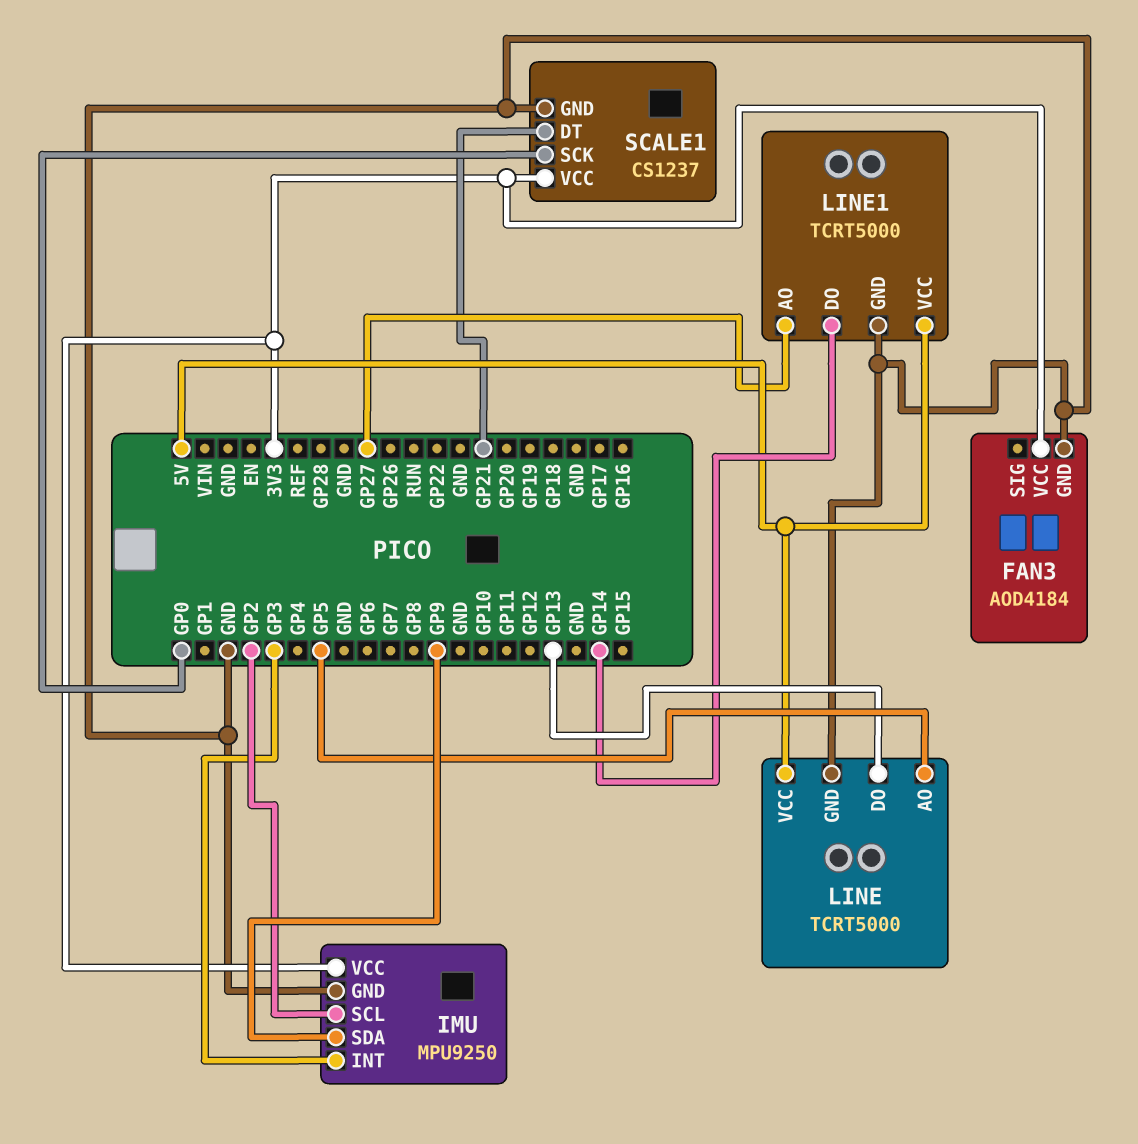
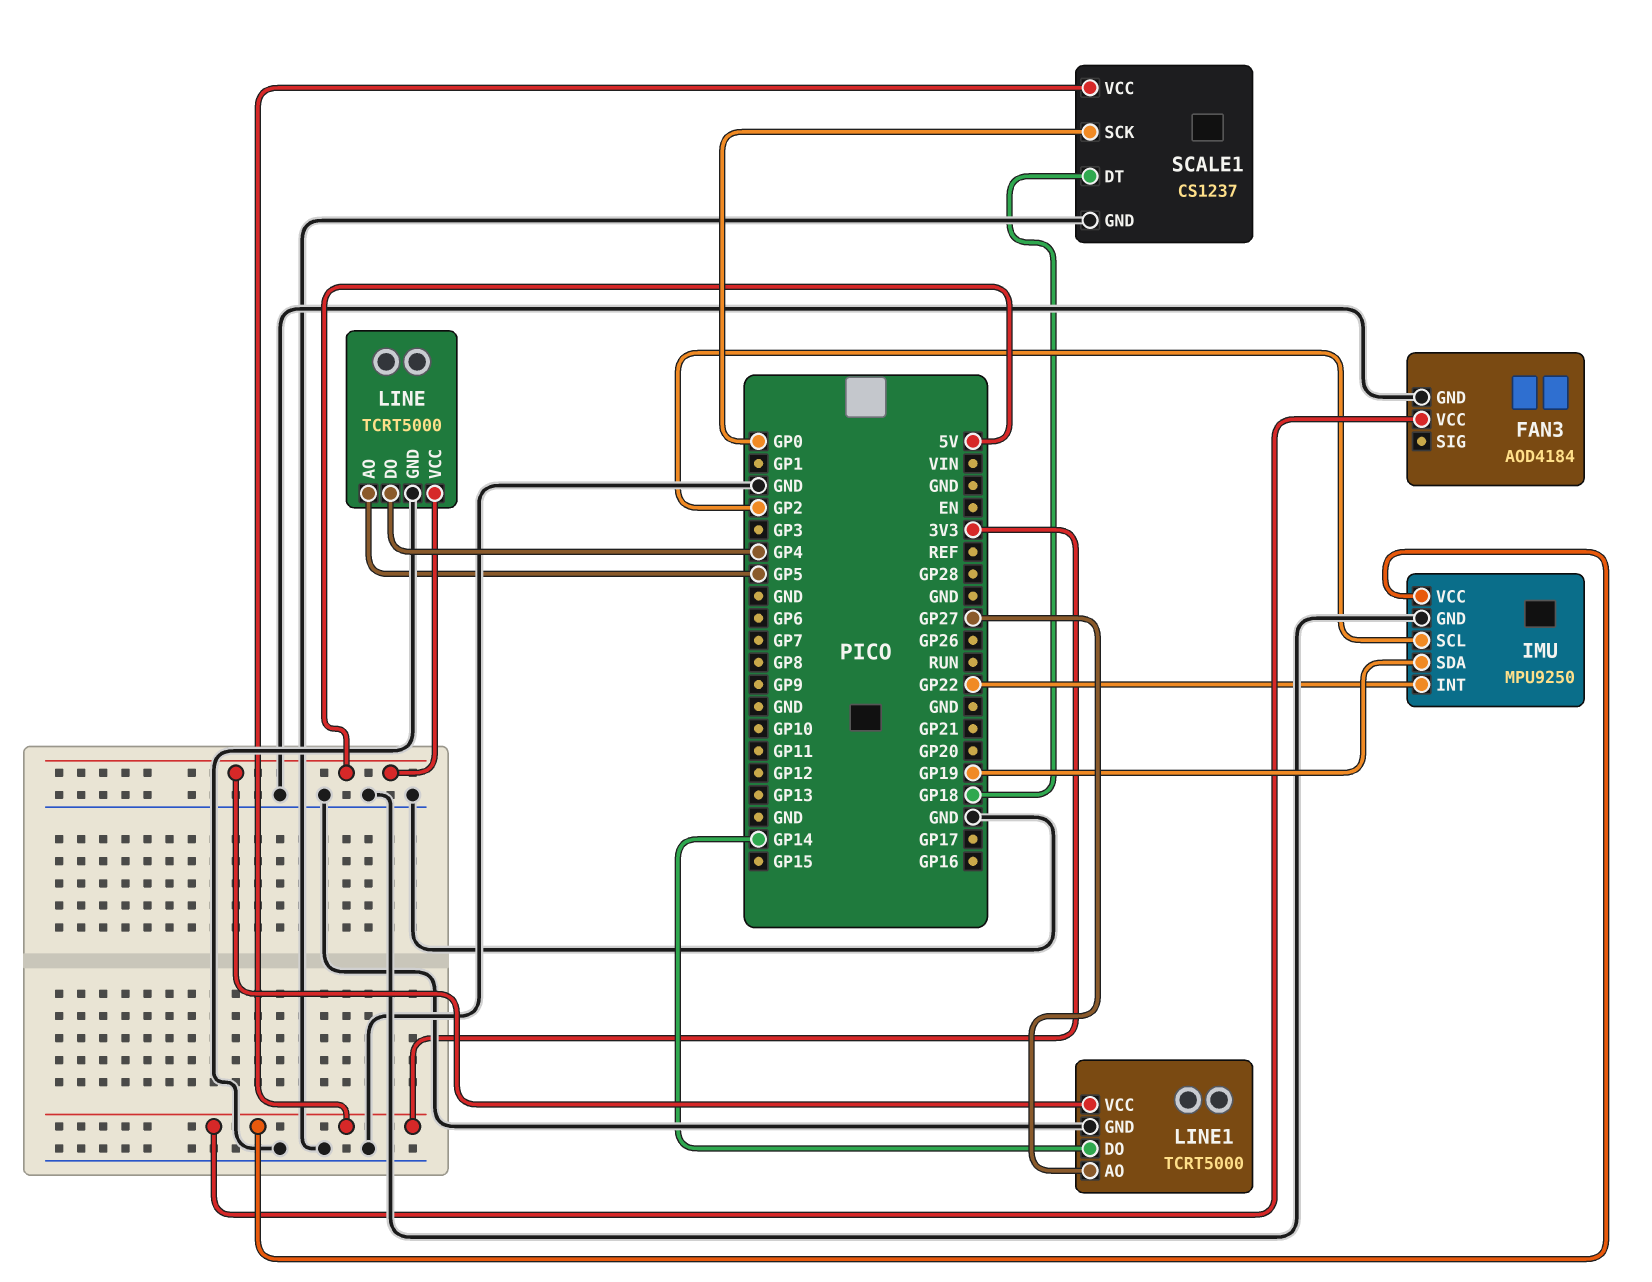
IMU pin INT: GP3 -> GP22
IMU pin SDA: GP9 -> GP19
LINE pin DO: GP13 -> GP4
SCALE1 pin DT: GP21 -> GP18

